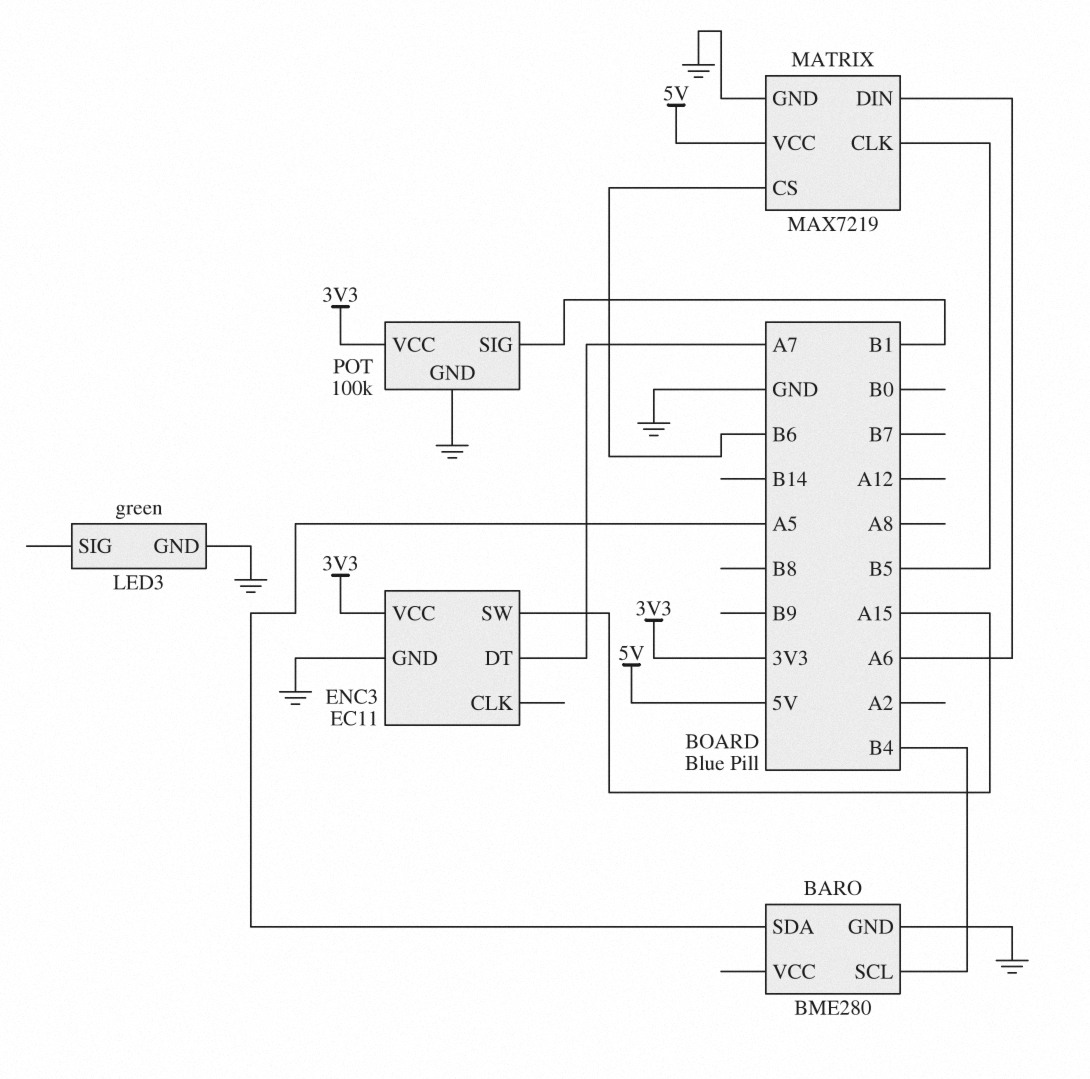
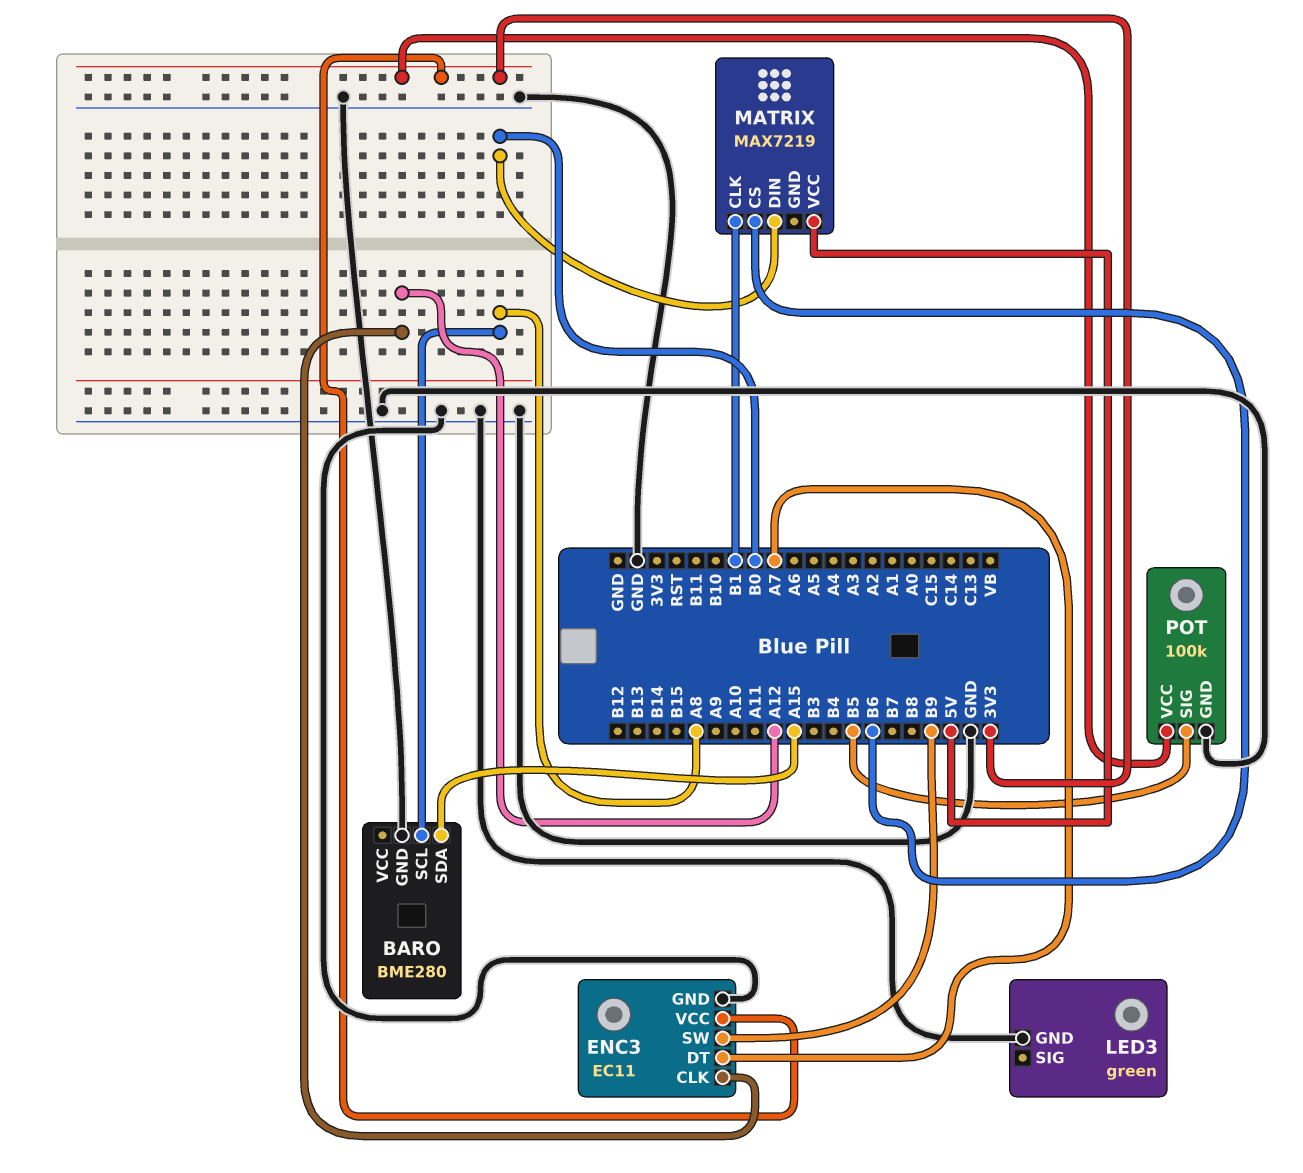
BARO pin SCL: B4 -> A8
BARO pin SDA: A5 -> A15
ENC3 pin CLK: none -> A12
ENC3 pin SW: A15 -> B9
MATRIX pin CLK: B5 -> B1
MATRIX pin DIN: A6 -> B0
MATRIX pin GND: GND -> none
POT pin SIG: B1 -> B5

